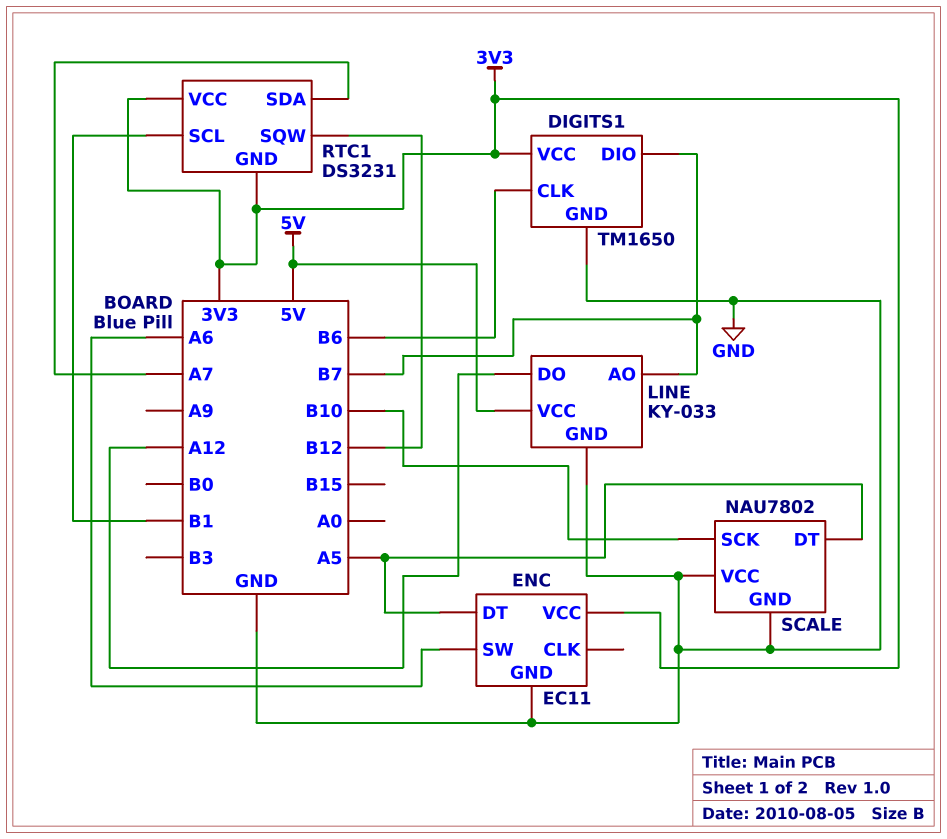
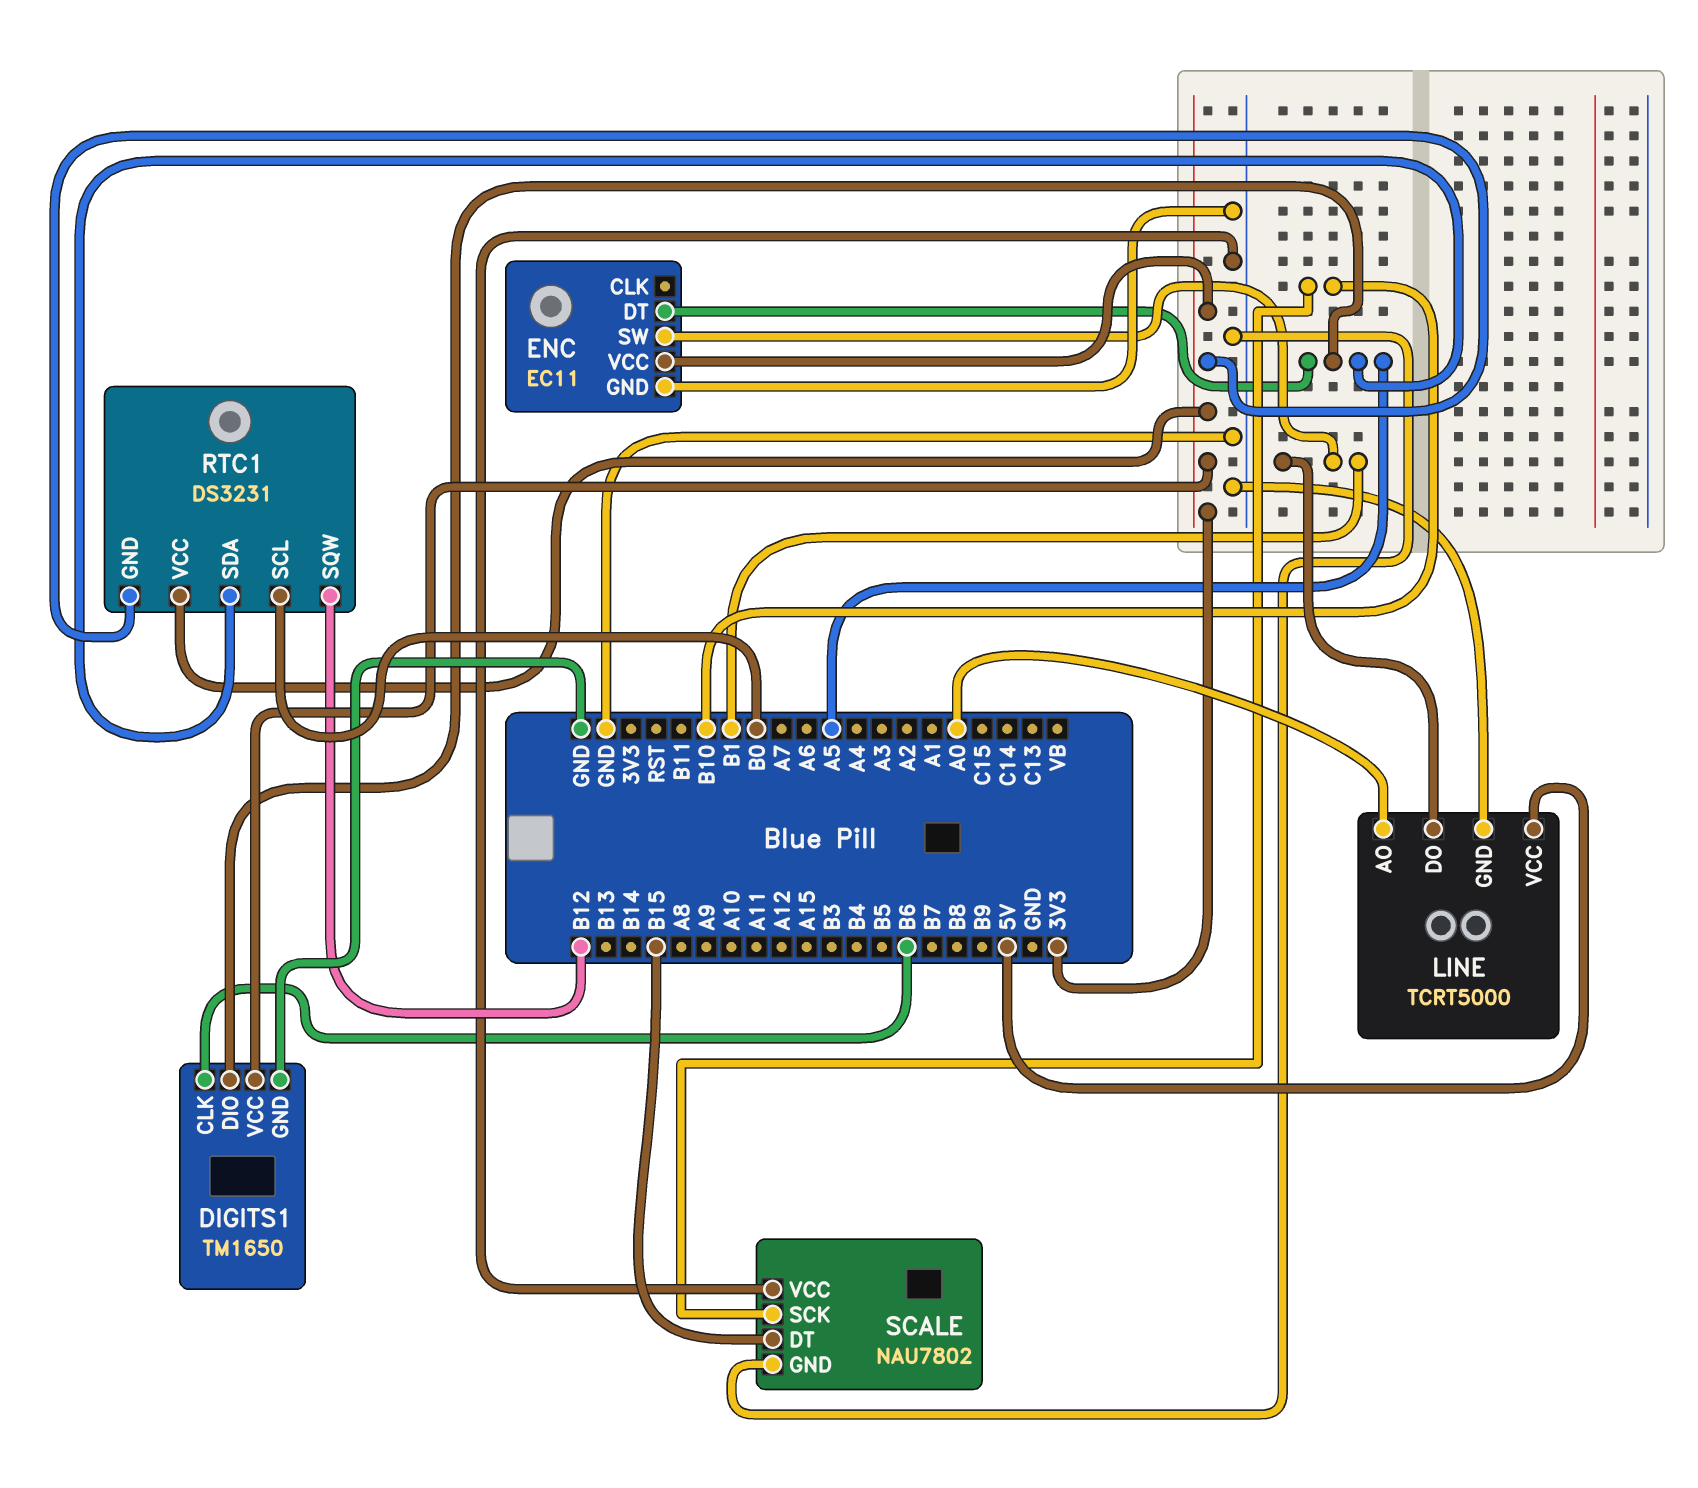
DIGITS1 pin DIO: B7 -> A5
ENC pin SW: A6 -> B1
LINE: KY-033 -> TCRT5000
LINE pin AO: B7 -> A0
LINE pin DO: A12 -> B1
RTC1 pin SCL: B1 -> B0
RTC1 pin SDA: A7 -> A5
SCALE pin DT: A5 -> B15

